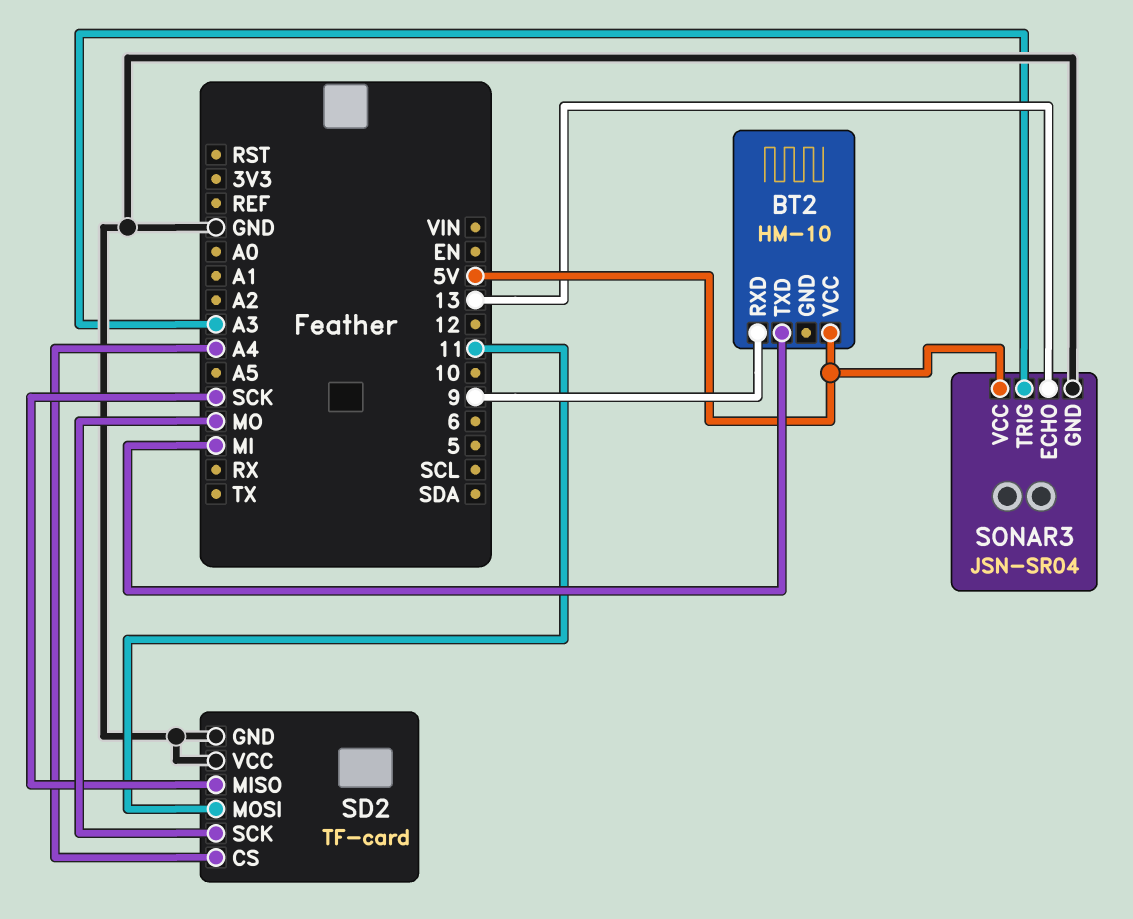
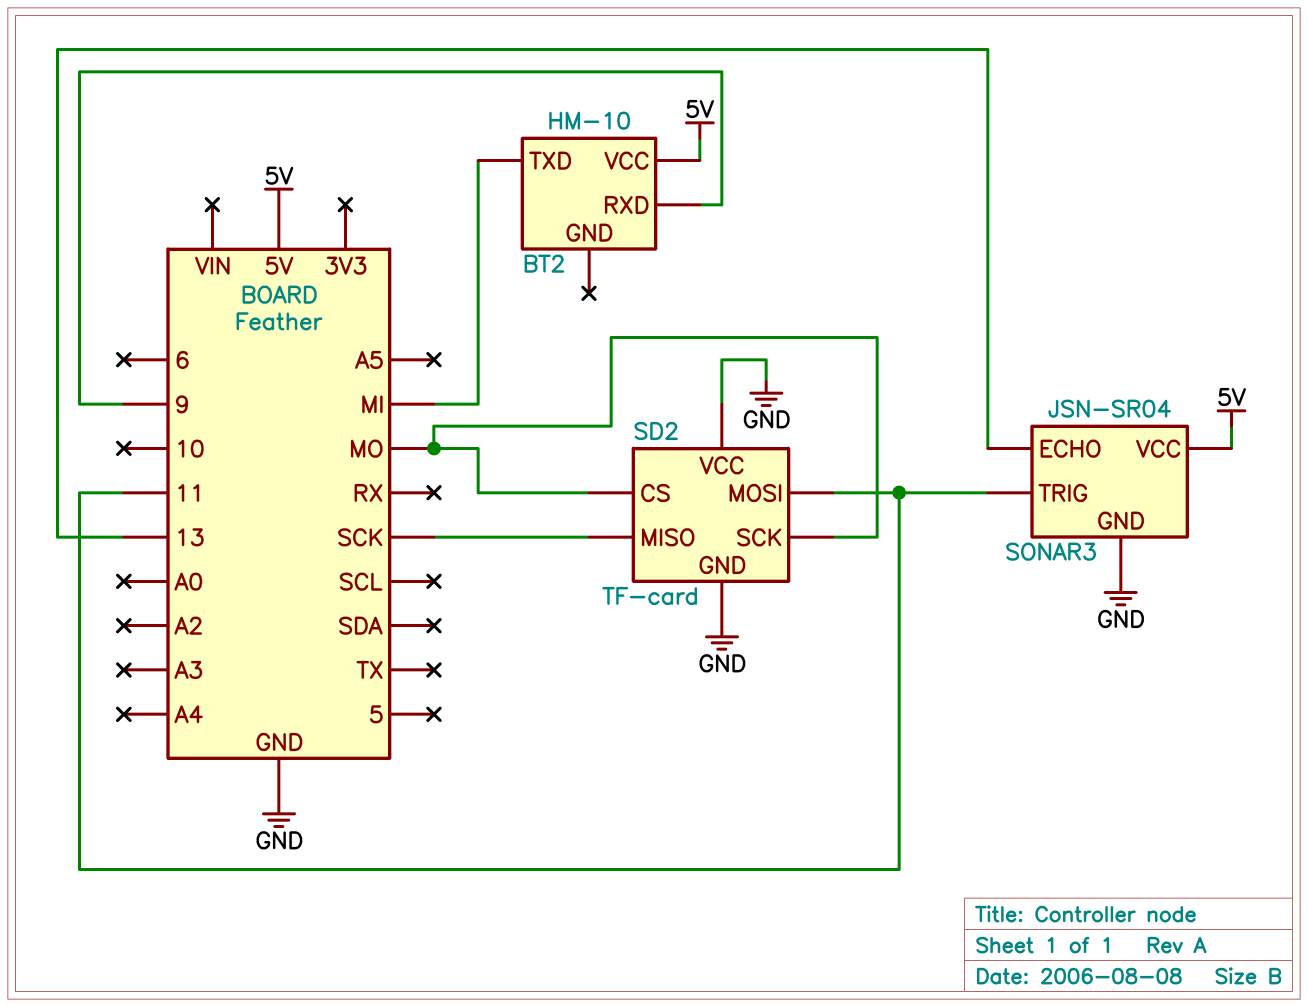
SD2 pin CS: A4 -> MO
SONAR3 pin TRIG: A3 -> 11

